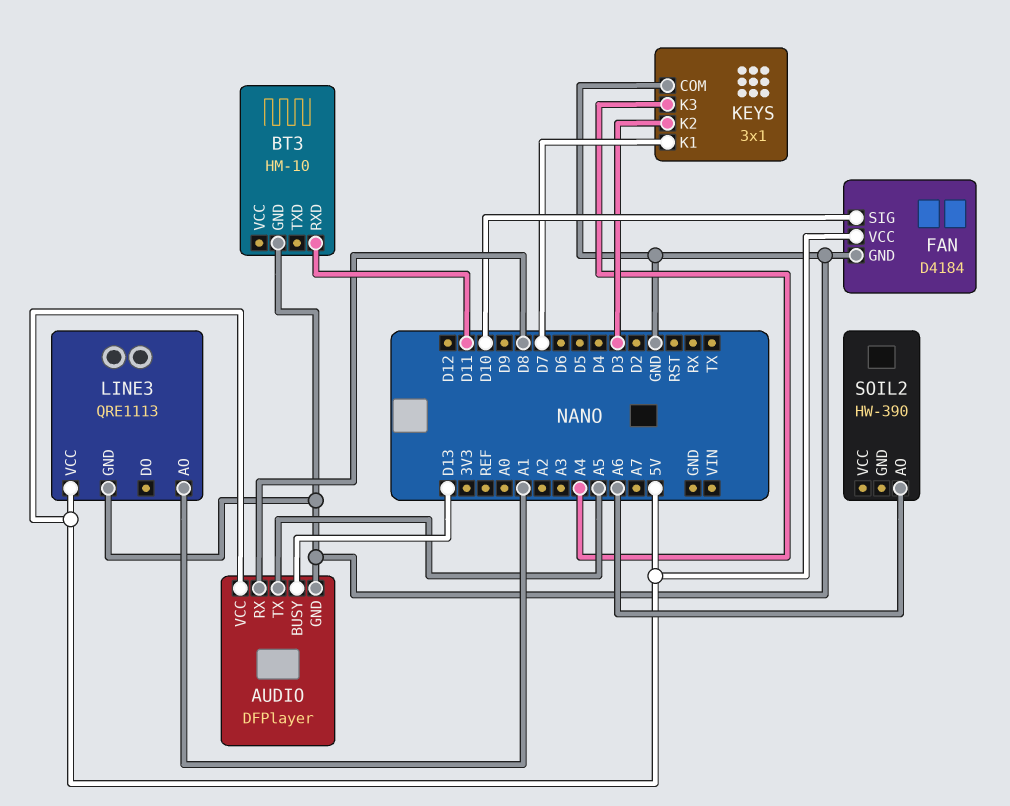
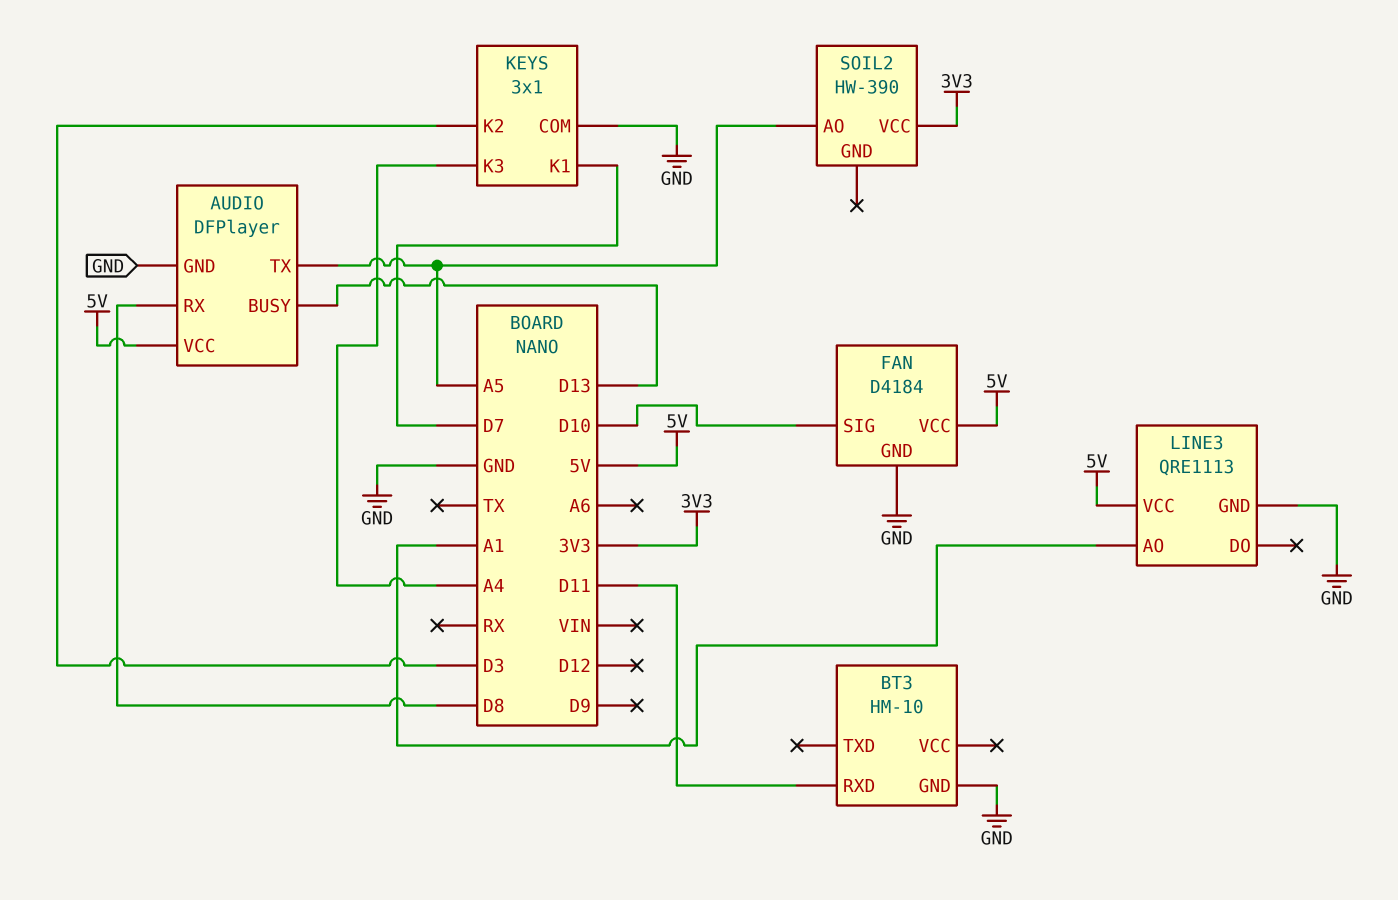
SOIL2 pin AO: A6 -> A5
SOIL2 pin VCC: none -> 3V3

